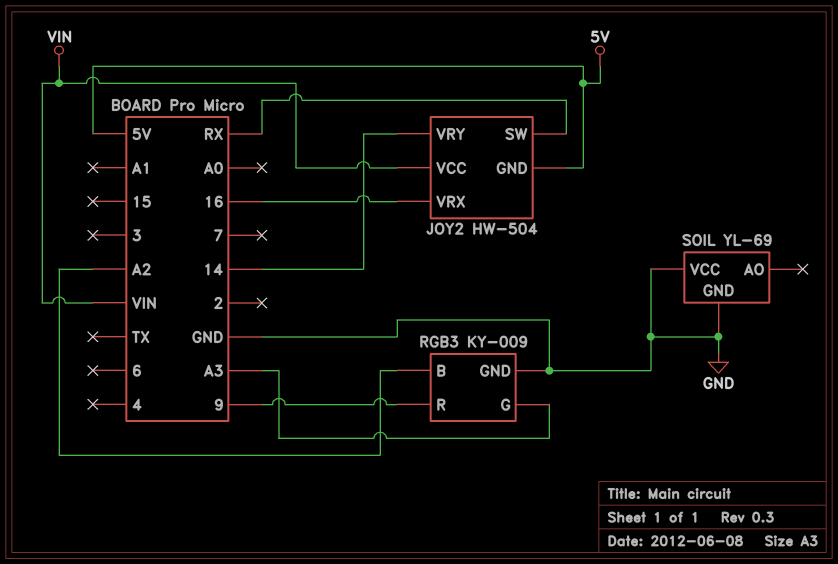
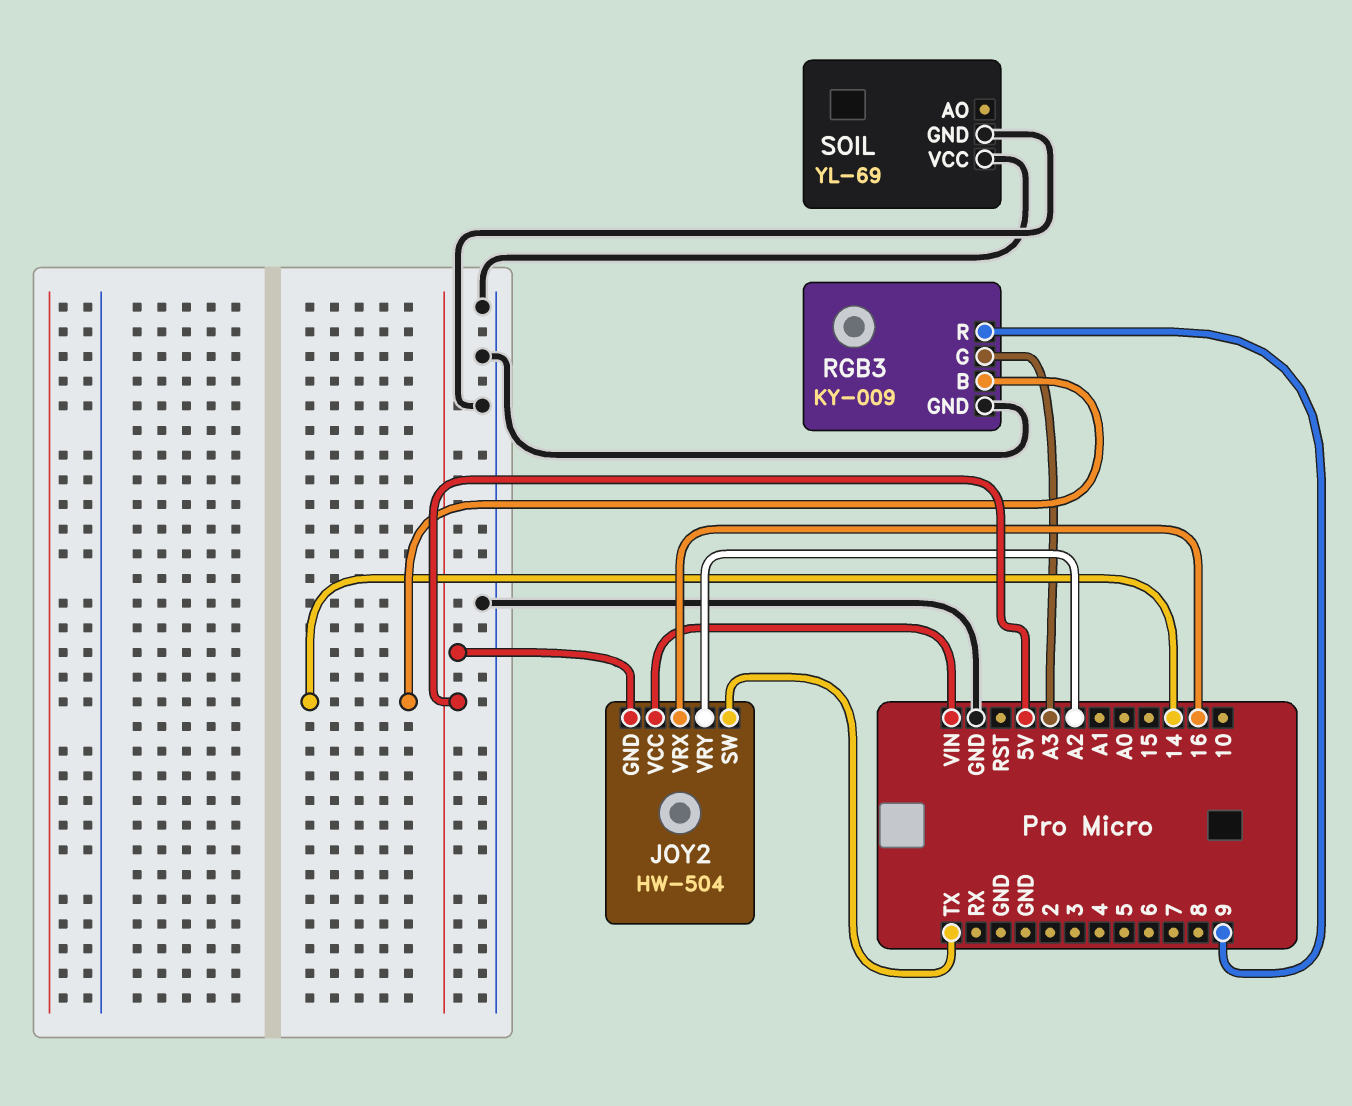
JOY2 pin SW: RX -> TX
JOY2 pin VRY: 14 -> A2
RGB3 pin B: A2 -> 14

